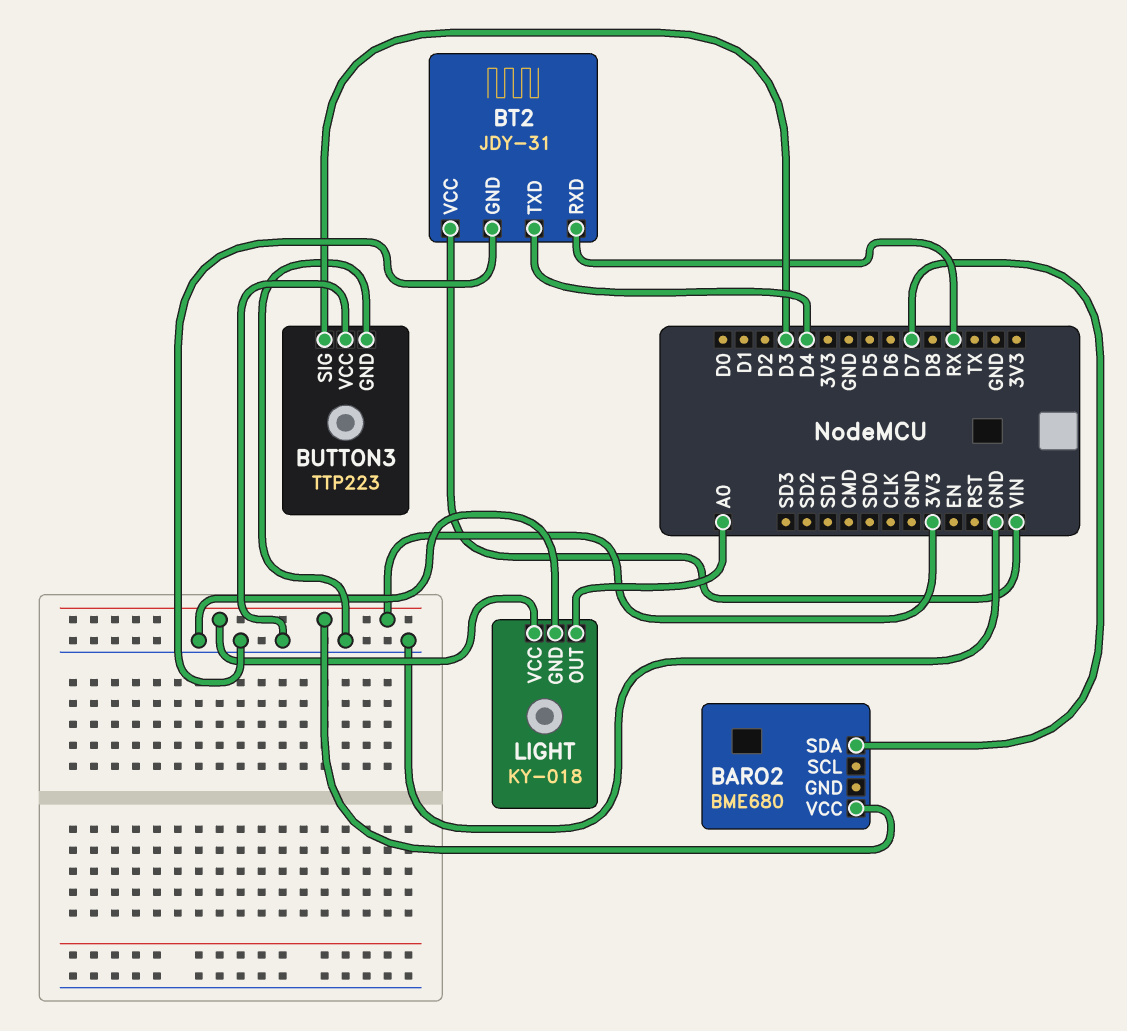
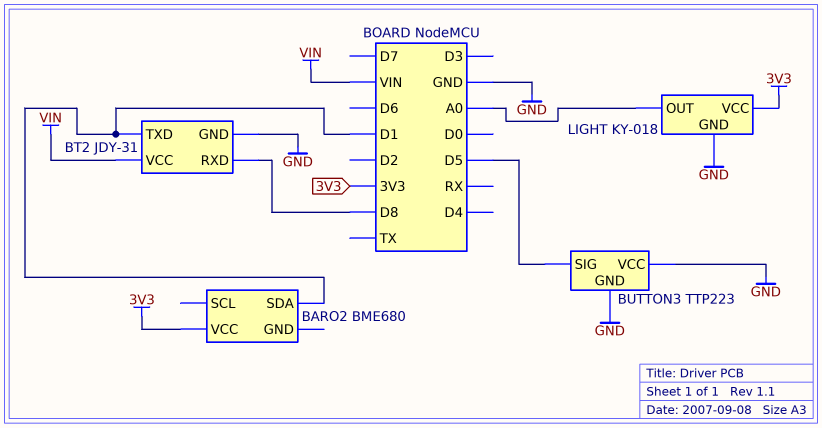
BARO2 pin SDA: D7 -> D1
BT2 pin RXD: RX -> D8
BT2 pin TXD: D4 -> D1
BUTTON3 pin SIG: D3 -> D5

